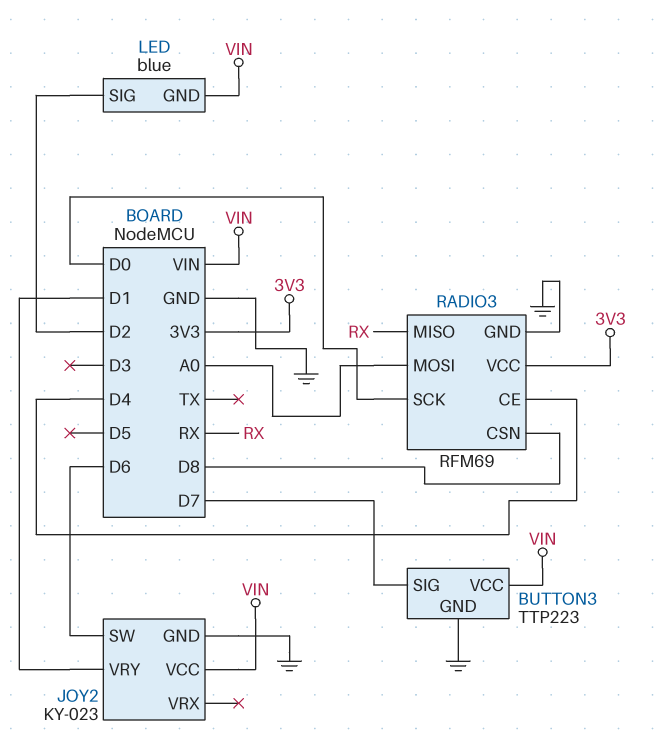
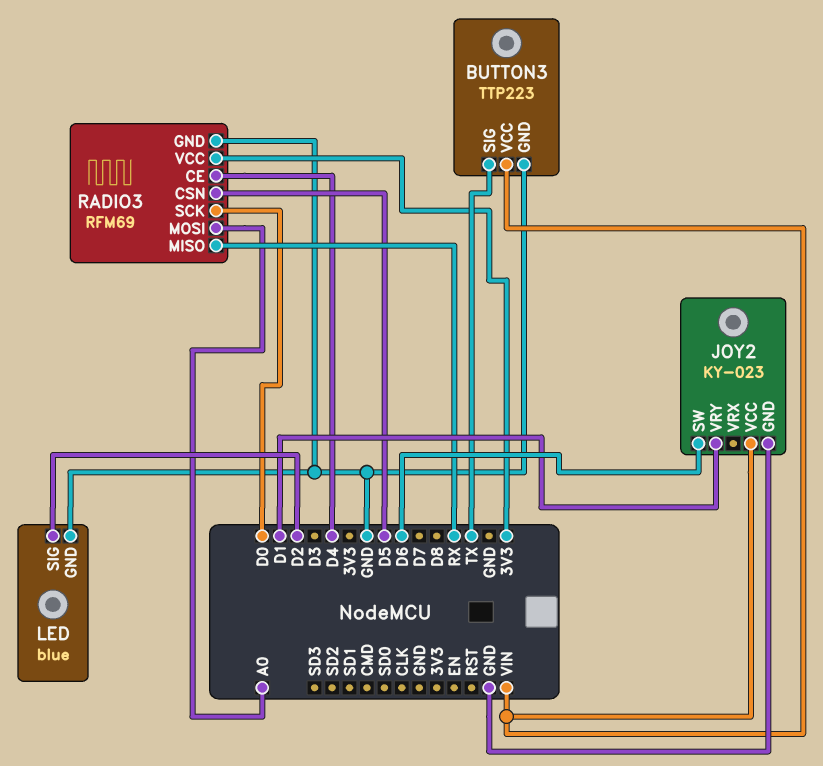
BUTTON3 pin SIG: D7 -> TX
LED pin GND: VIN -> GND
RADIO3 pin CSN: D8 -> D5

